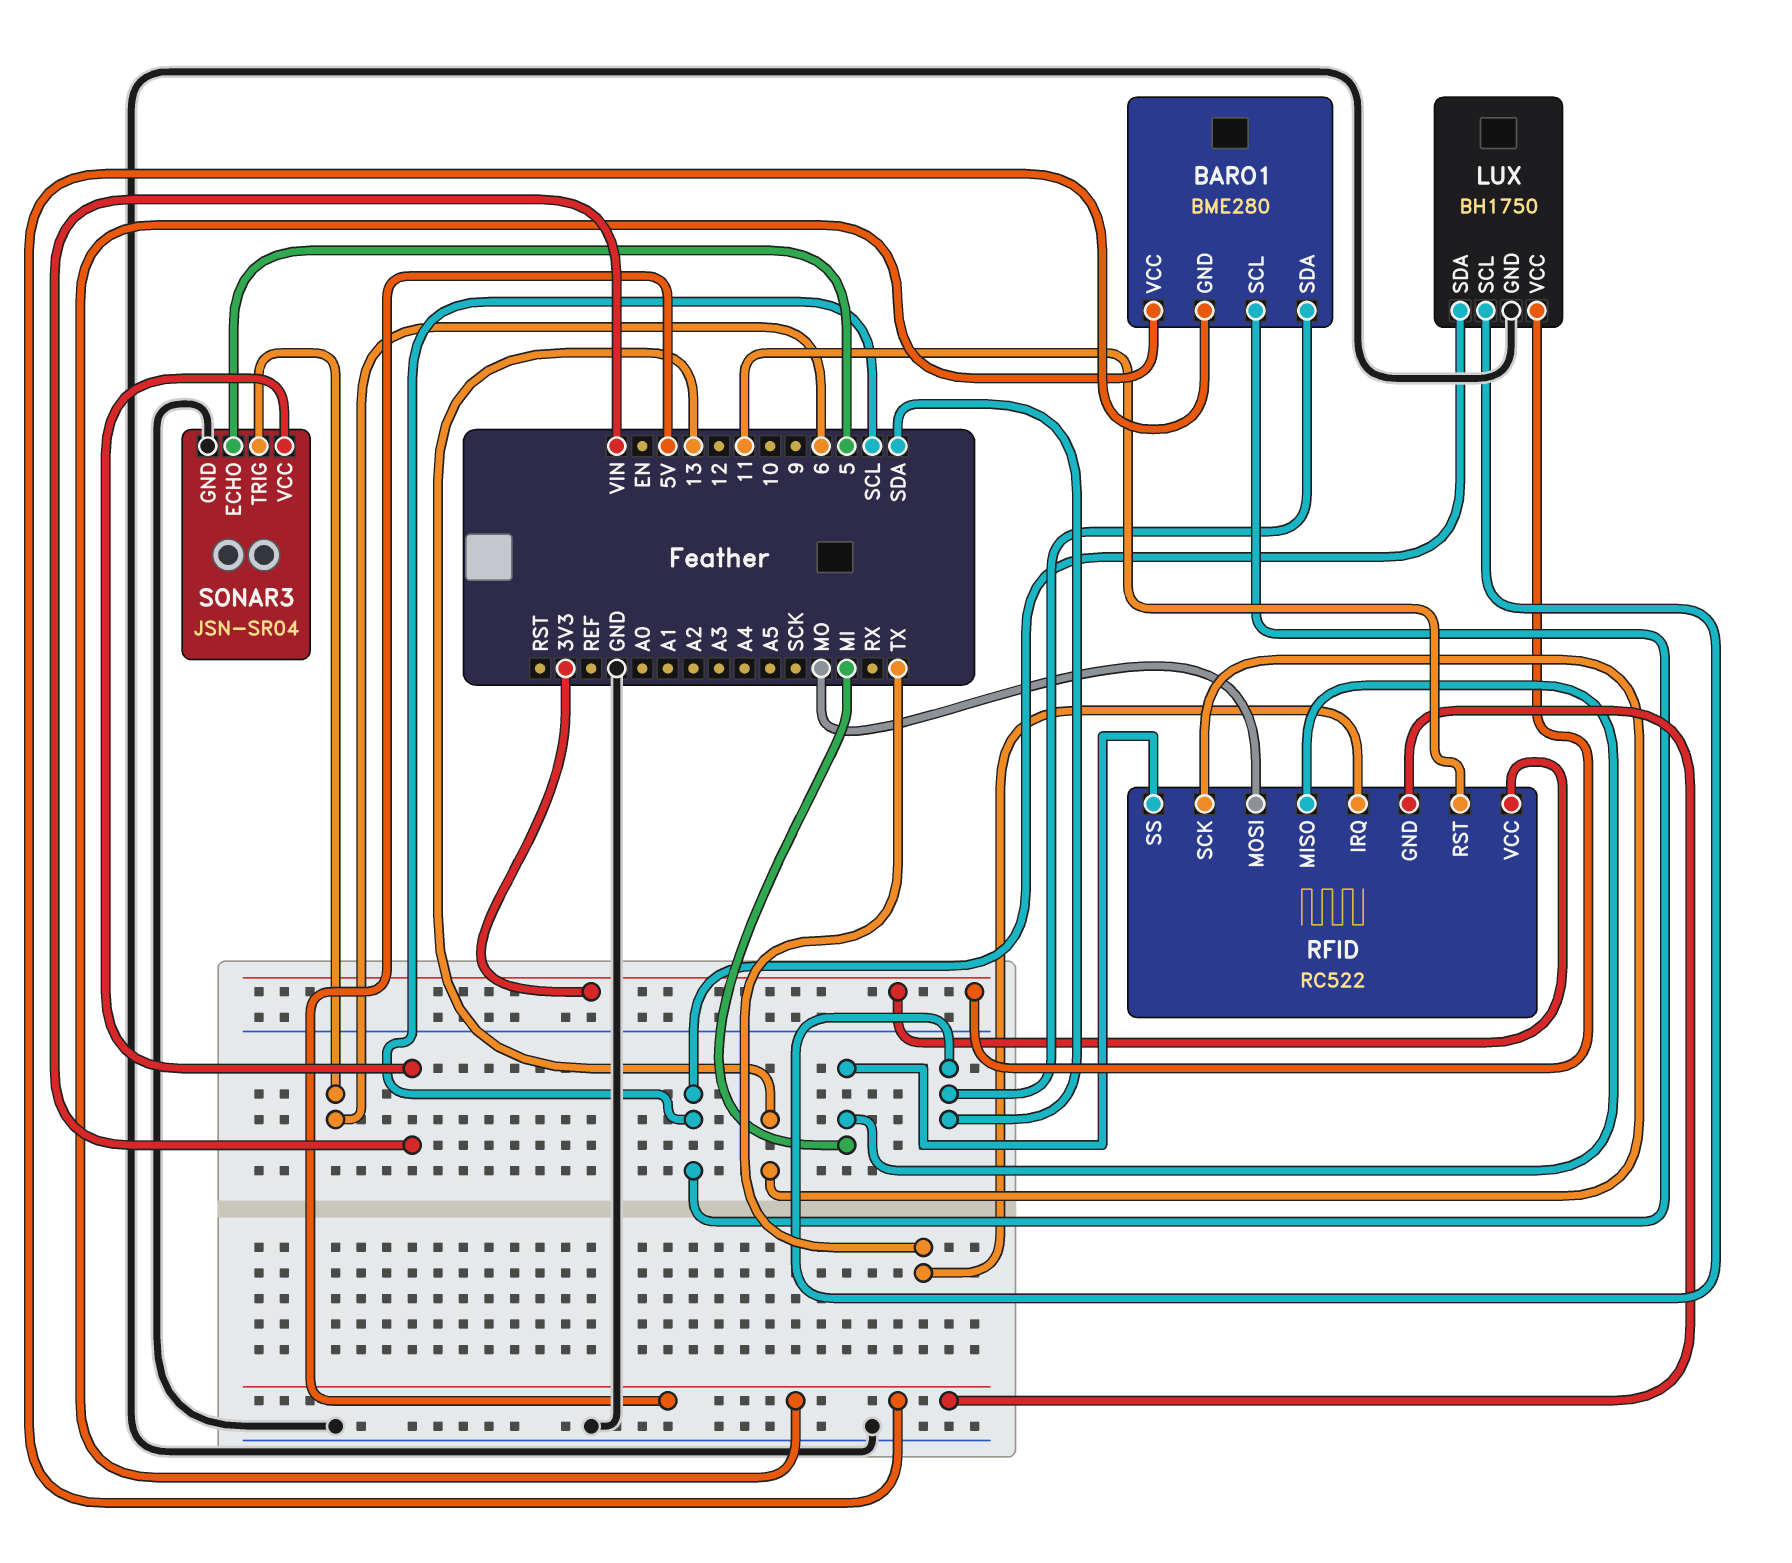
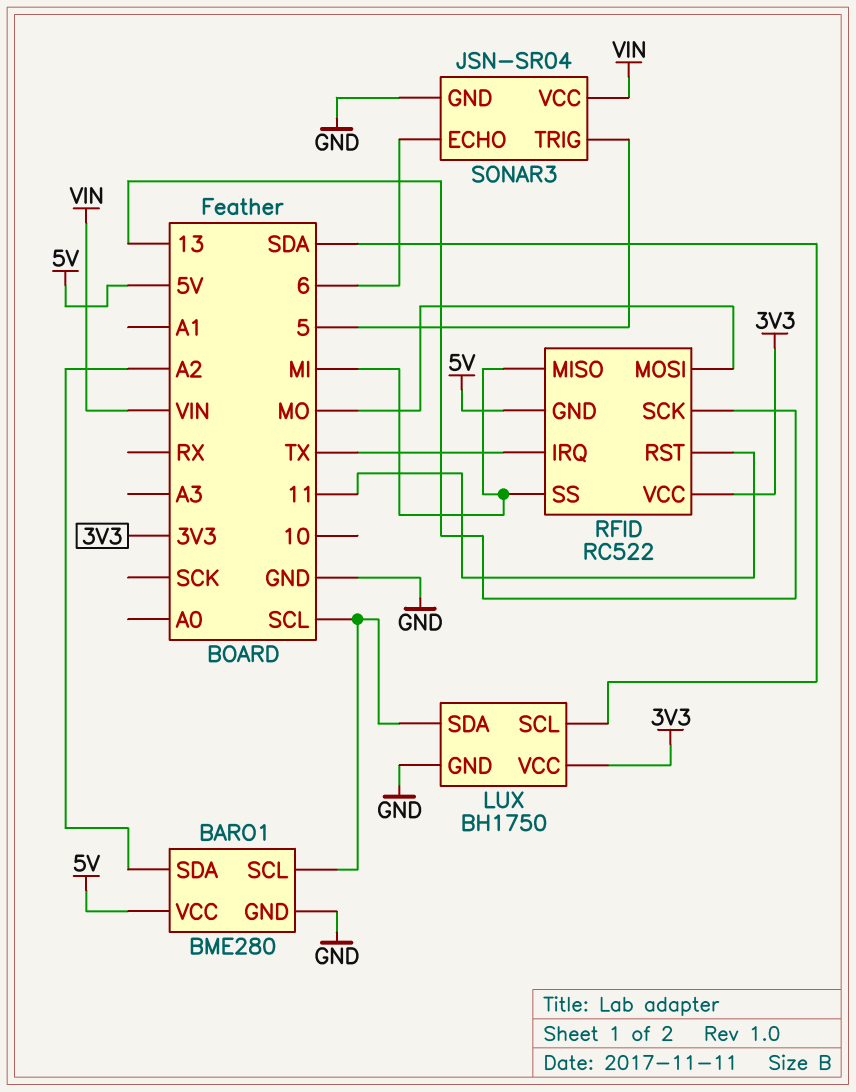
BARO1 pin GND: 5V -> GND
BARO1 pin SDA: SDA -> A2
SONAR3 pin ECHO: 5 -> 6
SONAR3 pin TRIG: 6 -> 5

